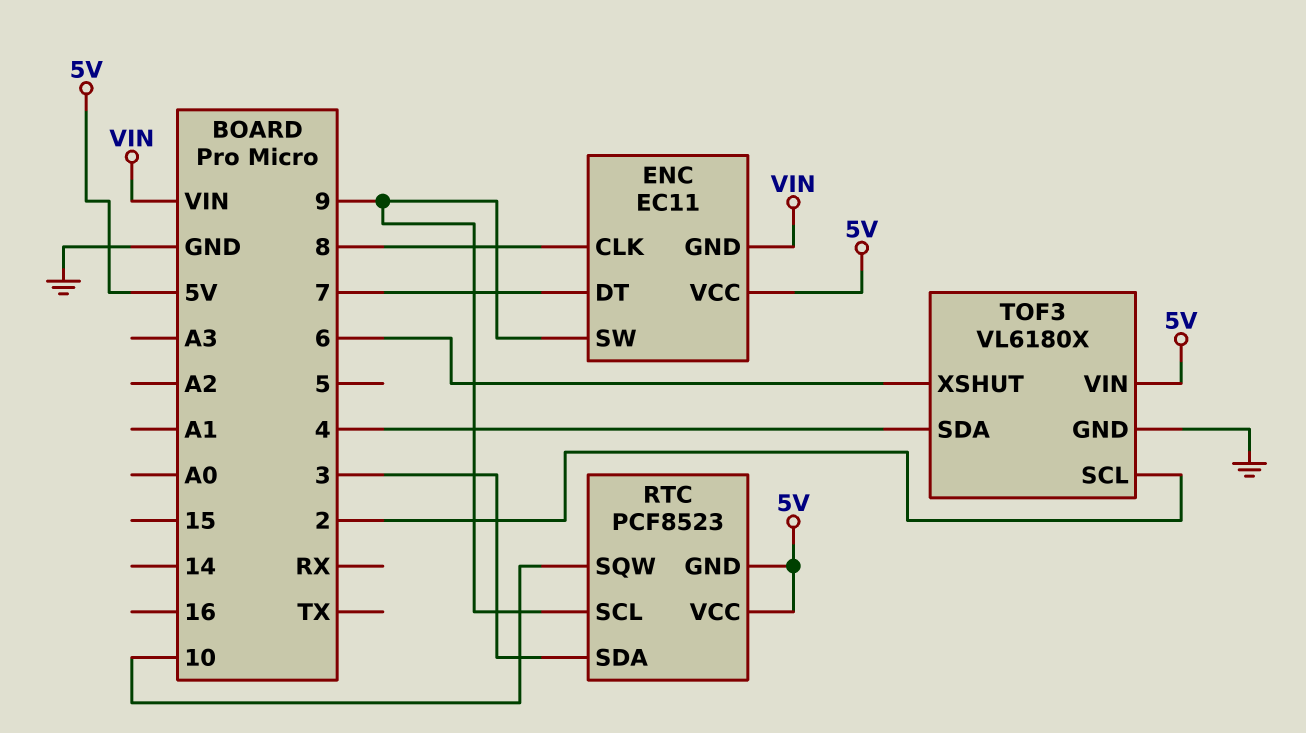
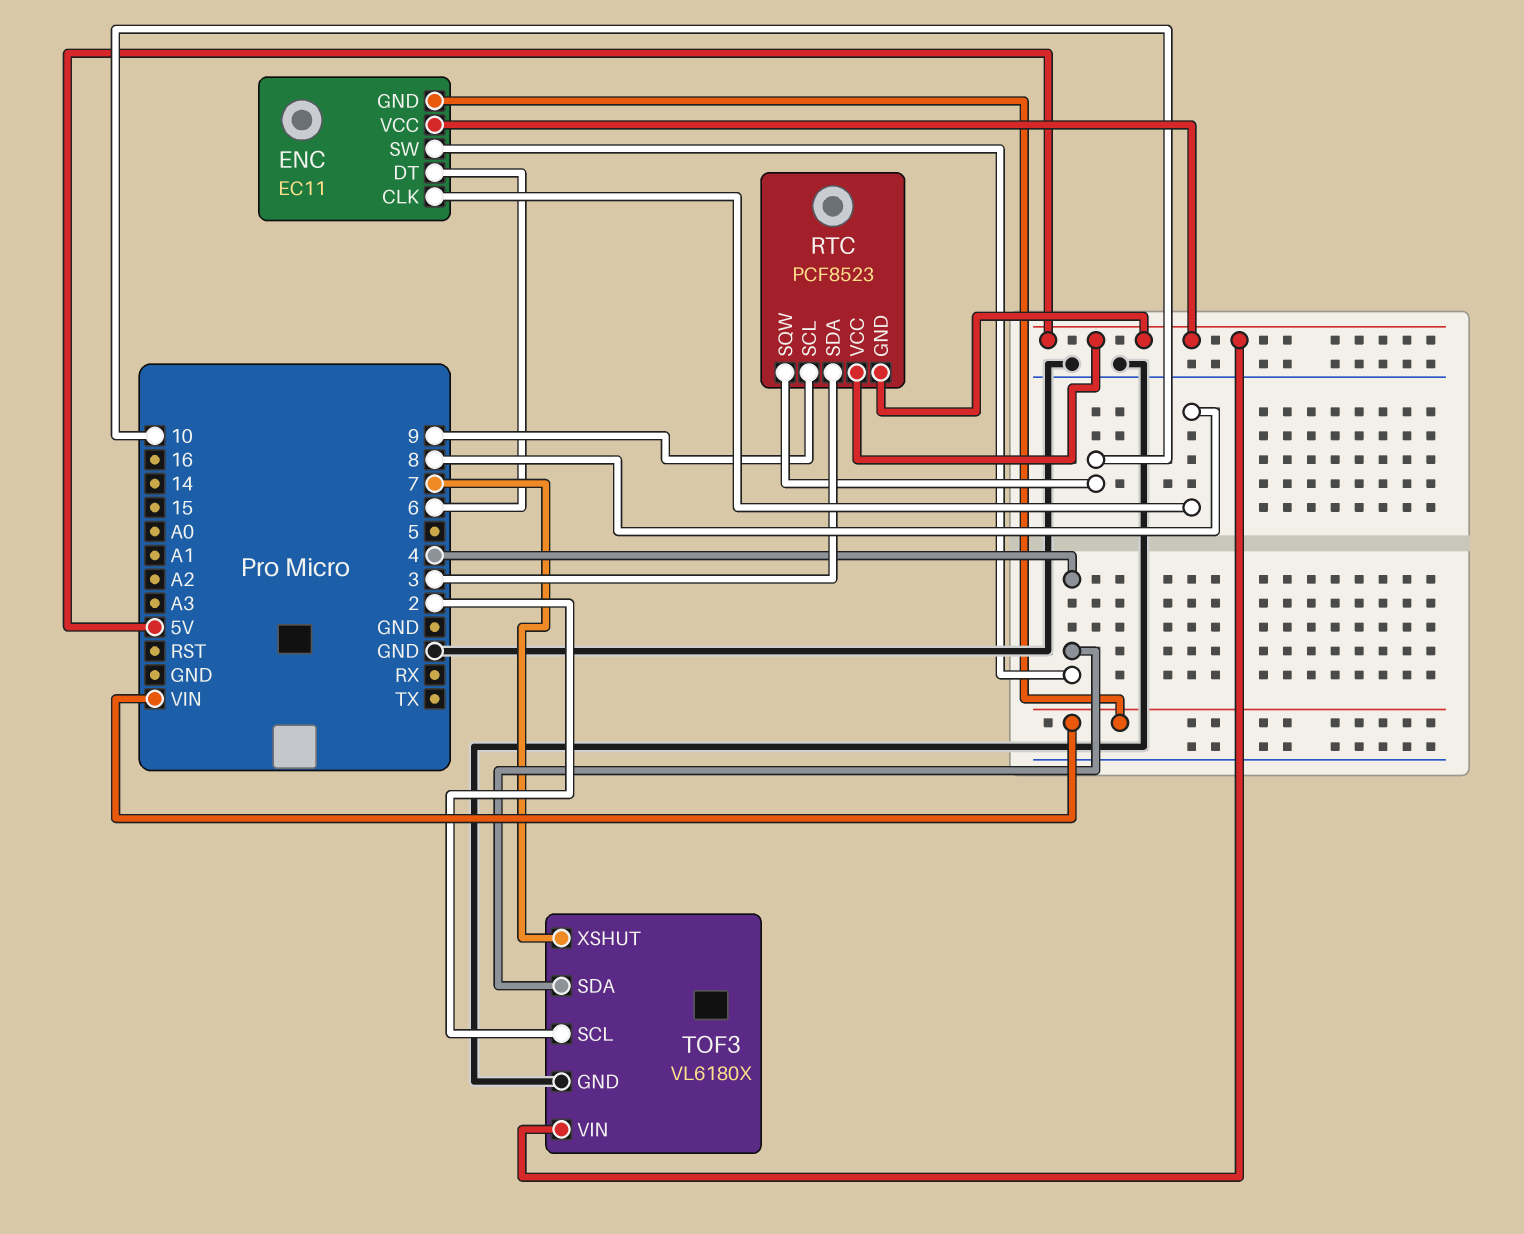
ENC pin DT: 7 -> 6
ENC pin SW: 9 -> 4
TOF3 pin XSHUT: 6 -> 7

